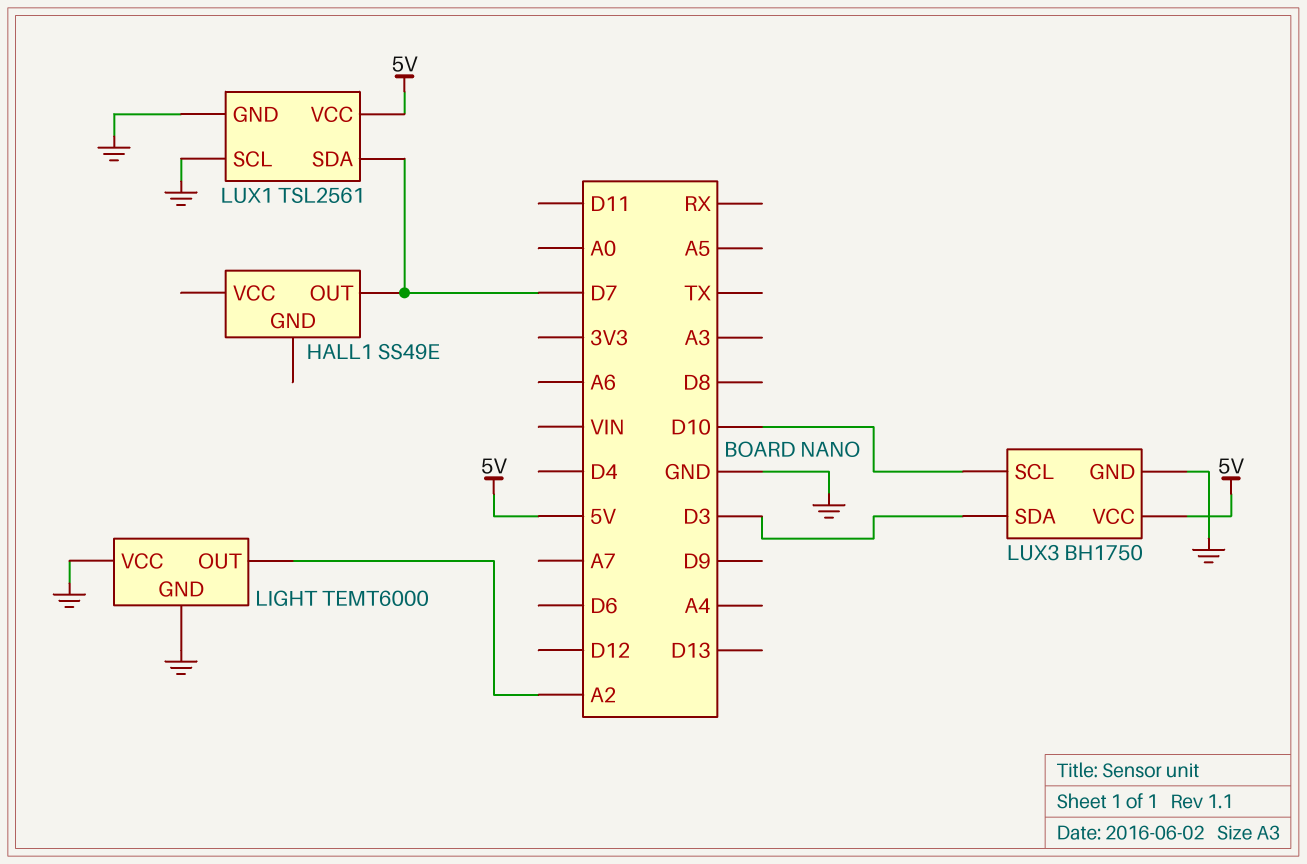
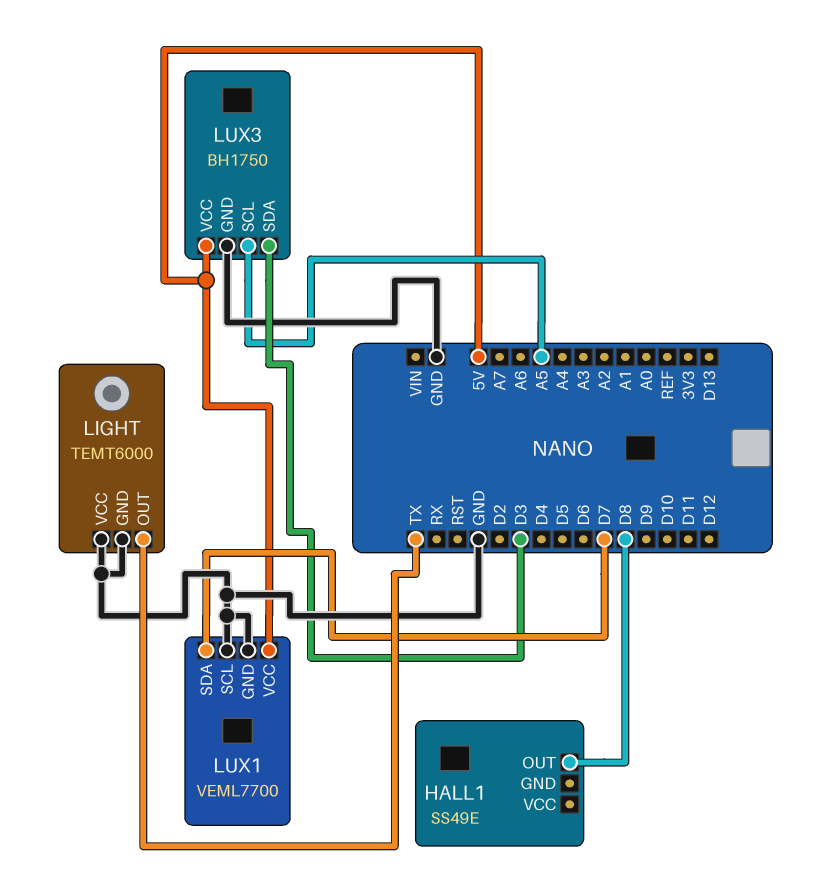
HALL1 pin OUT: D7 -> D8
LIGHT pin OUT: A2 -> TX
LUX1: TSL2561 -> VEML7700
LUX3 pin SCL: D10 -> A5

